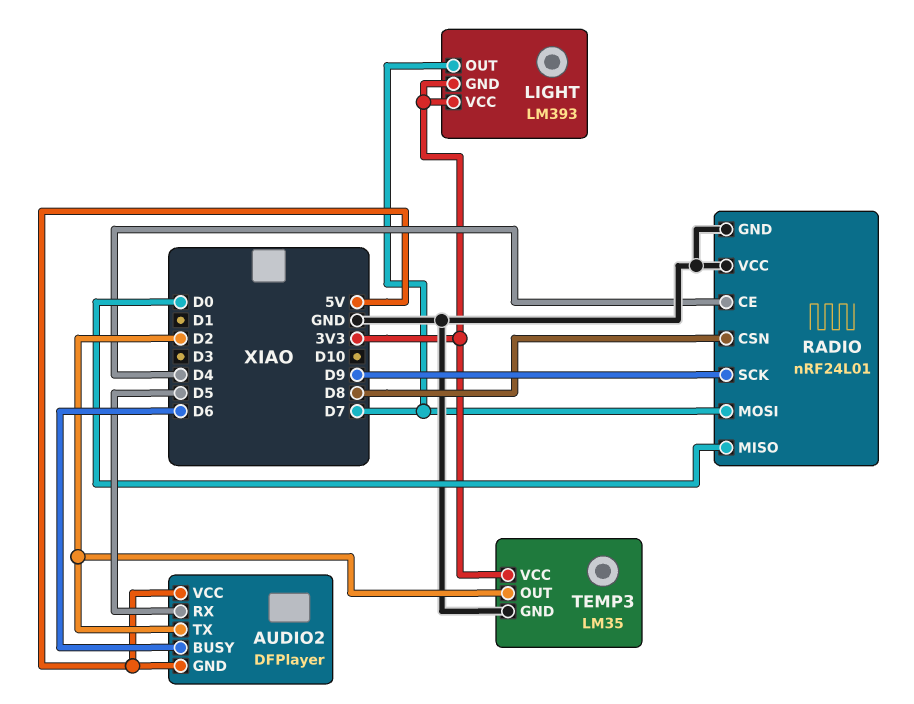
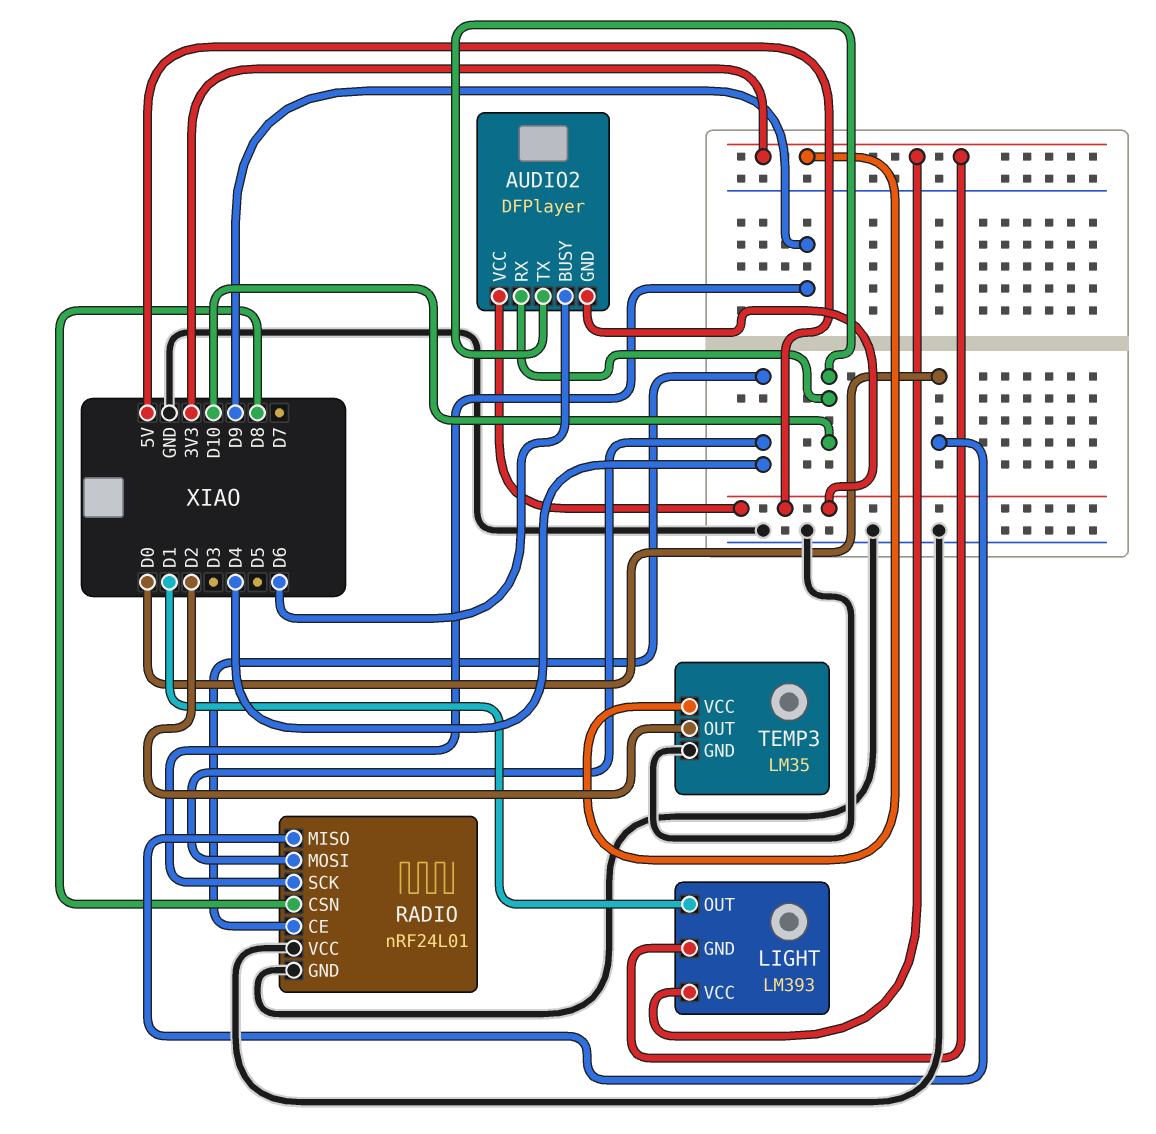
AUDIO2 pin RX: D5 -> D10
AUDIO2 pin TX: D2 -> D10
LIGHT pin OUT: D7 -> D1
RADIO pin MOSI: D7 -> D4

